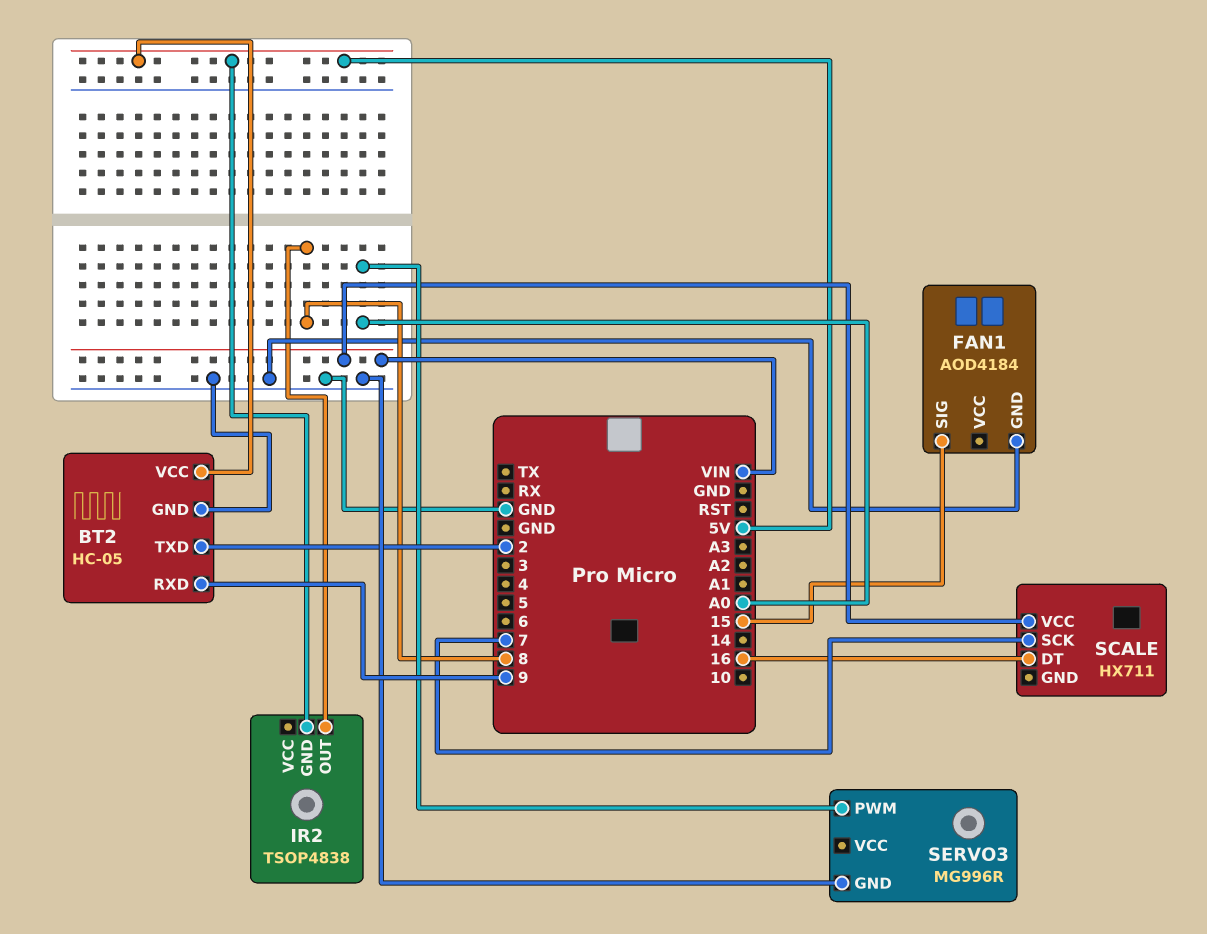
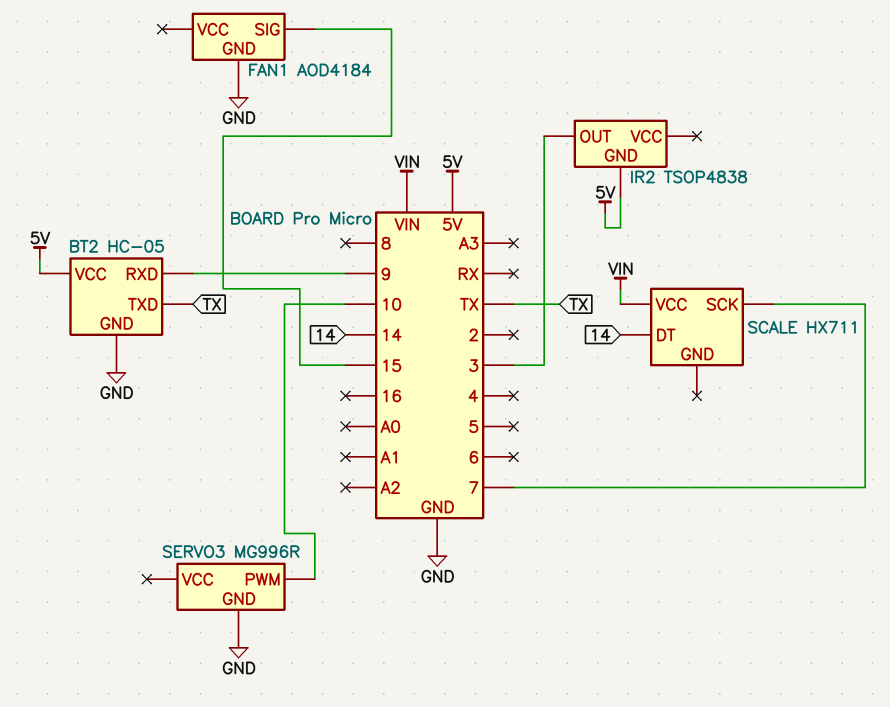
BT2 pin TXD: 2 -> TX
IR2 pin OUT: 8 -> 3
SCALE pin DT: 16 -> 14
SERVO3 pin PWM: A0 -> 10

